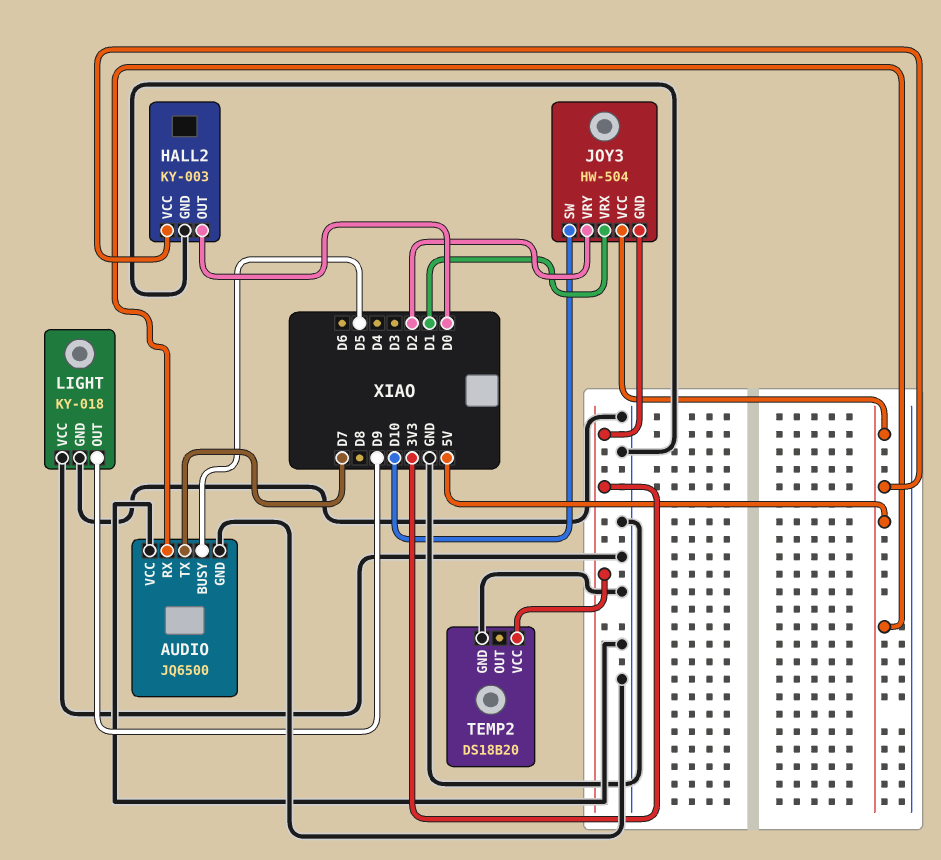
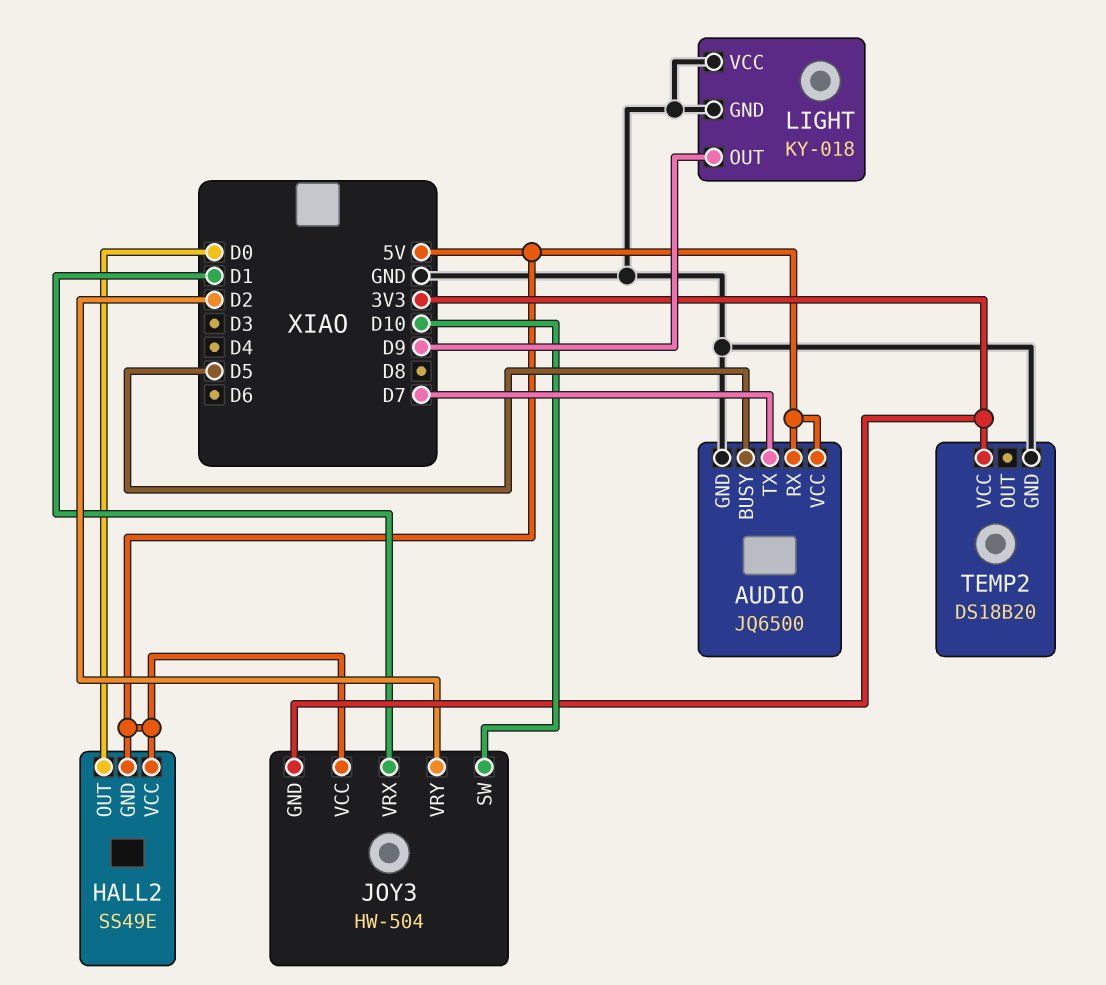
AUDIO pin VCC: GND -> 5V
HALL2: KY-003 -> SS49E
HALL2 pin GND: GND -> 5V

